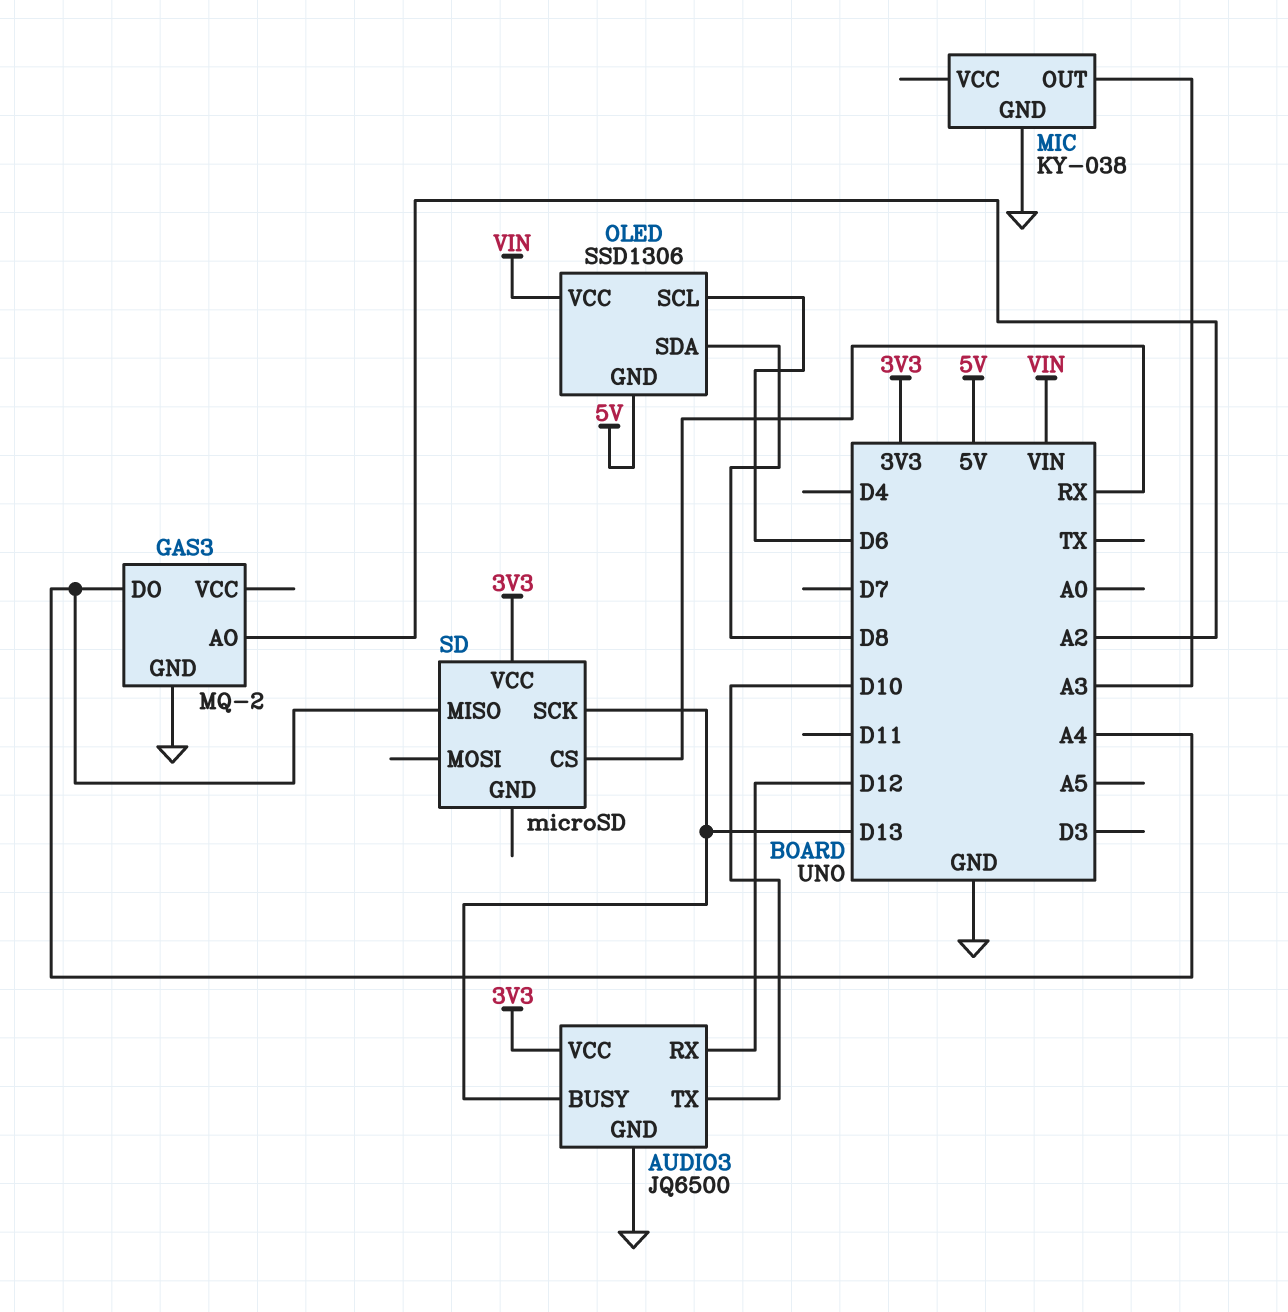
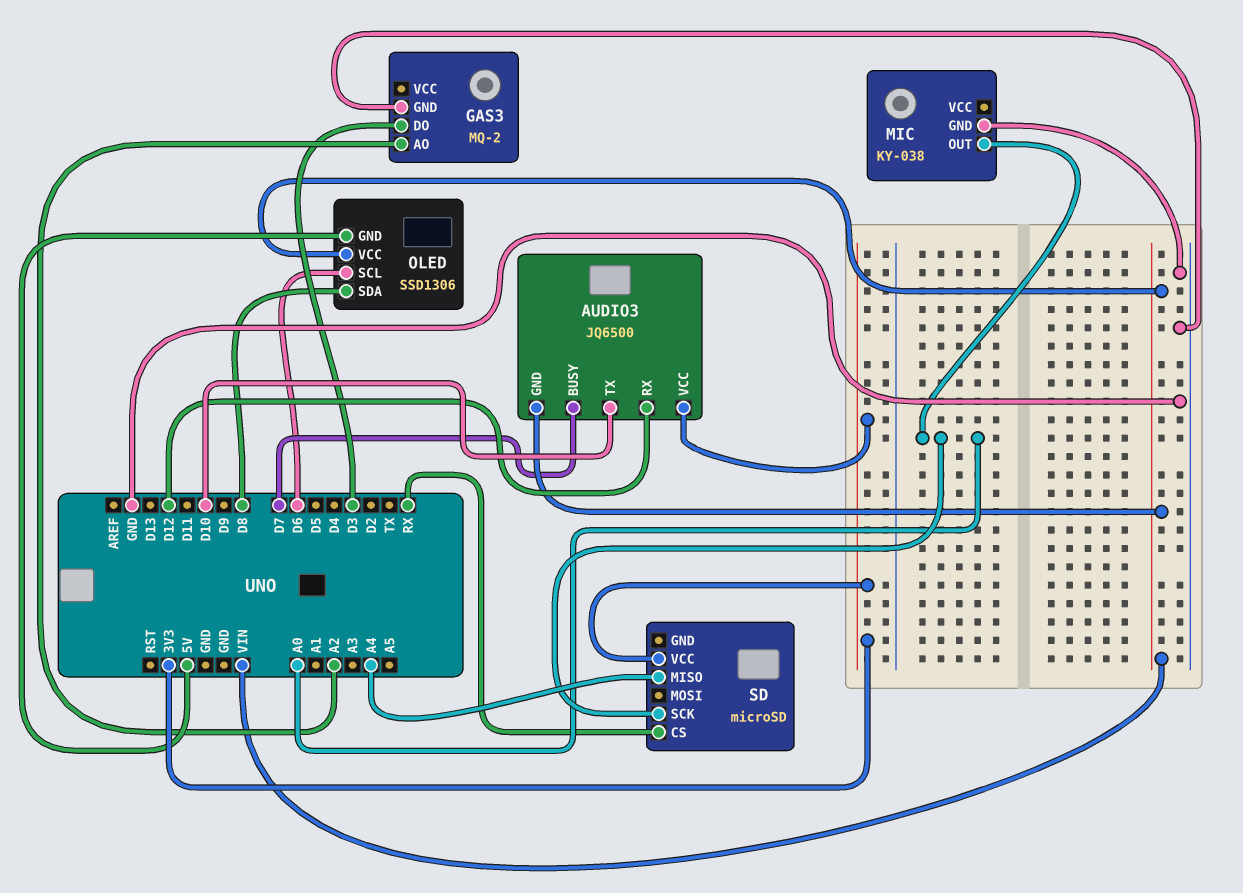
AUDIO3 pin BUSY: D13 -> D7
AUDIO3 pin GND: GND -> VIN
GAS3 pin DO: A4 -> D3
MIC pin OUT: A3 -> A0
SD pin SCK: D13 -> A0

